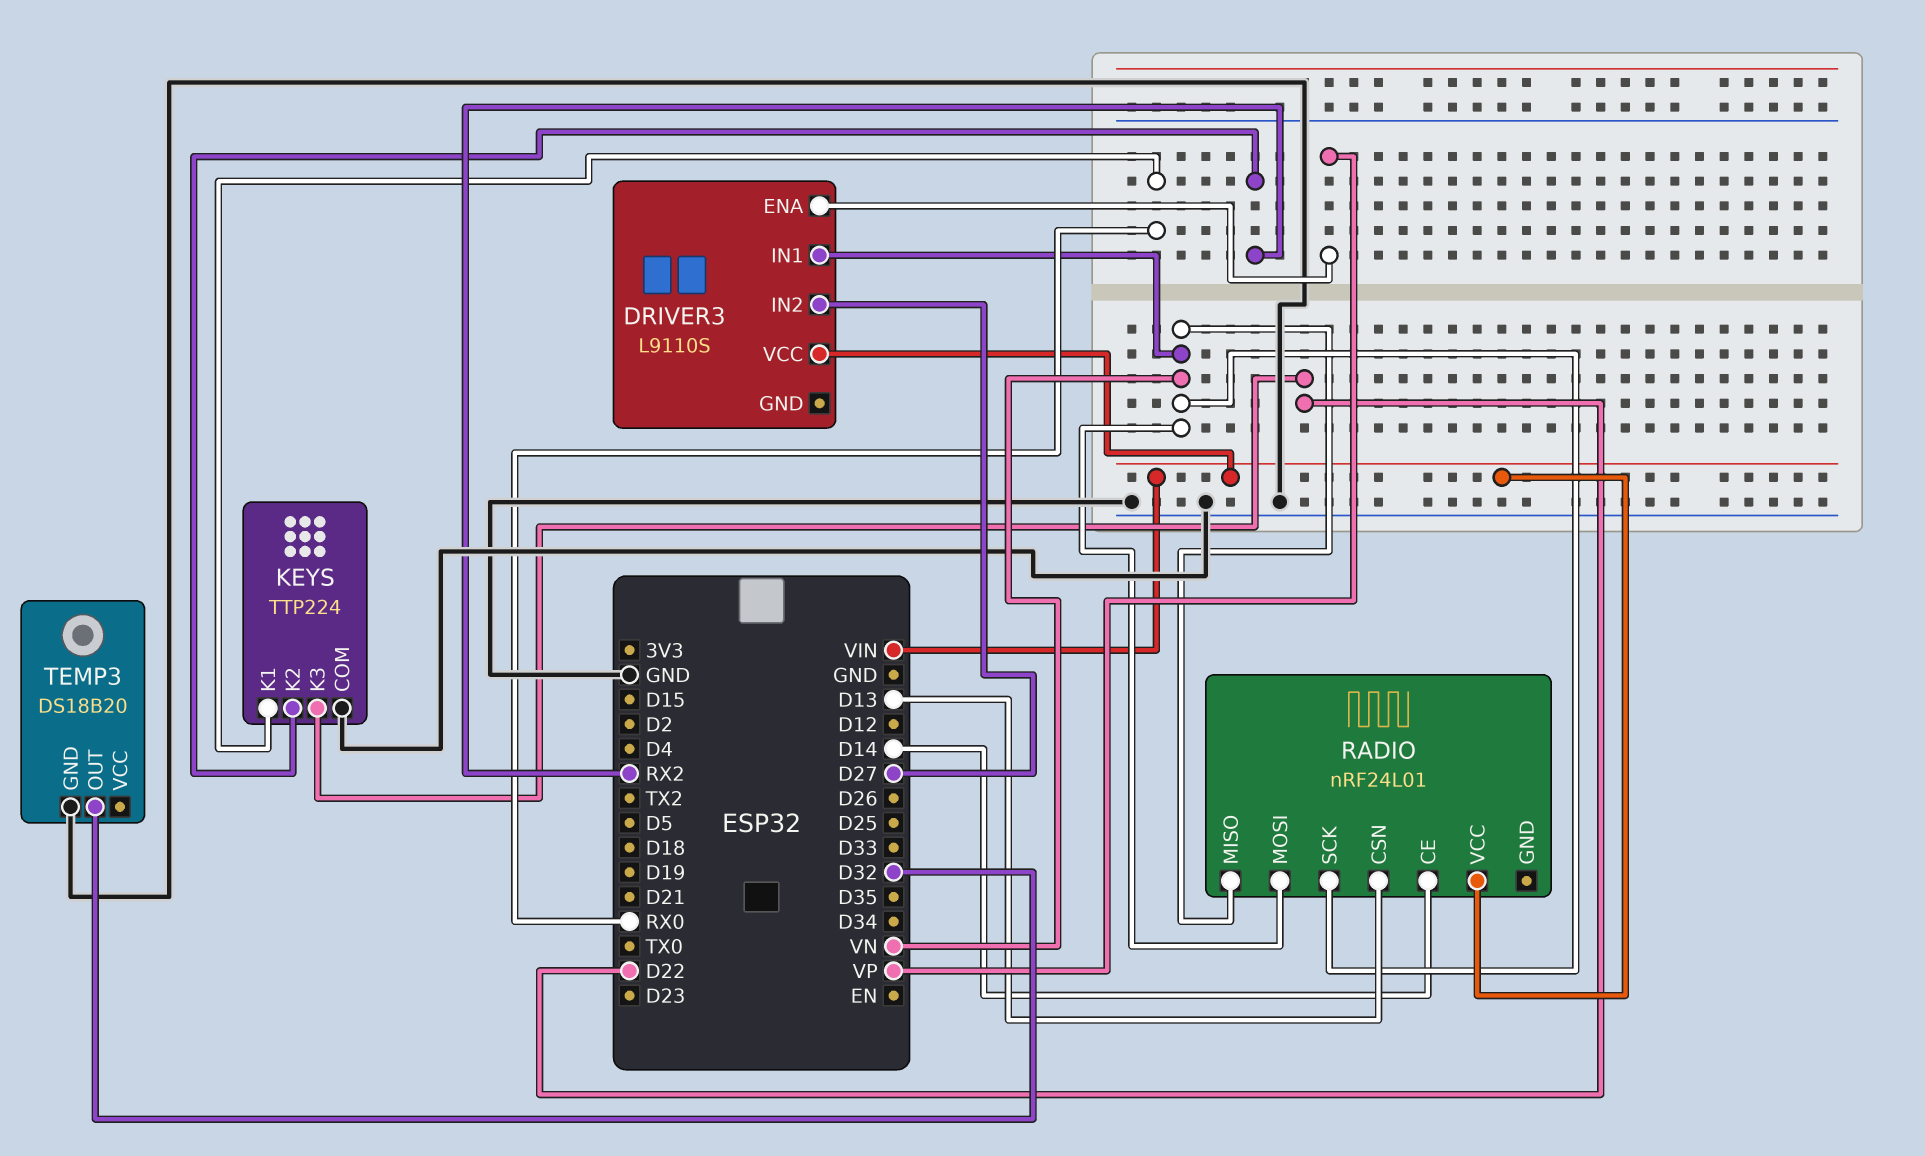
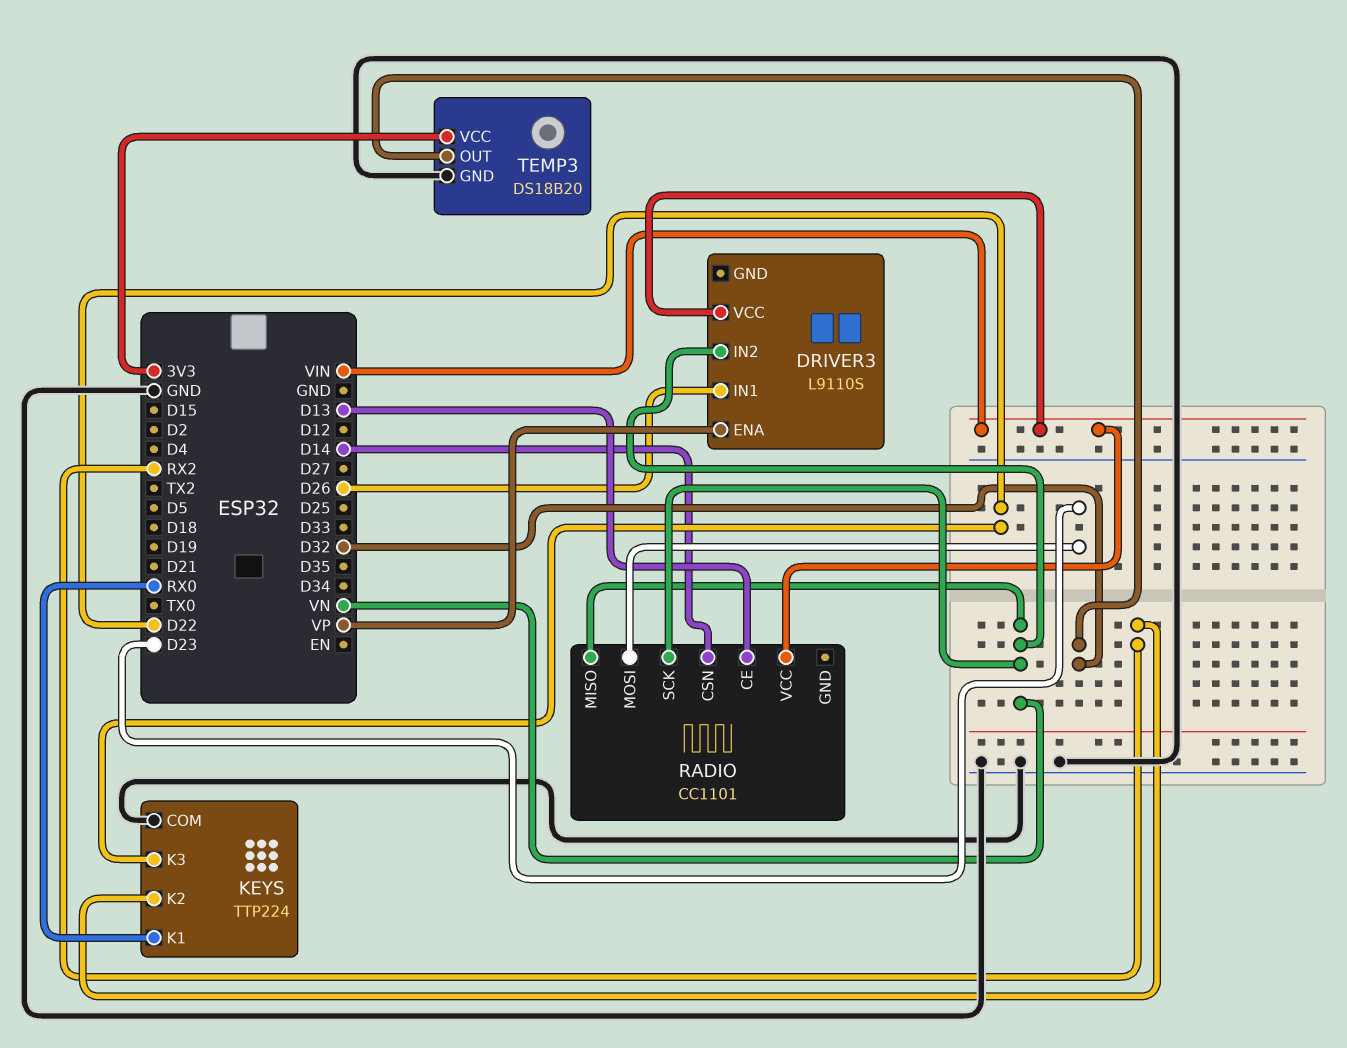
DRIVER3 pin IN1: VN -> D26
DRIVER3 pin IN2: D27 -> VN
RADIO: nRF24L01 -> CC1101
RADIO pin CE: D14 -> D13
RADIO pin CSN: D13 -> D14
RADIO pin MOSI: VN -> D23
TEMP3 pin VCC: none -> 3V3

